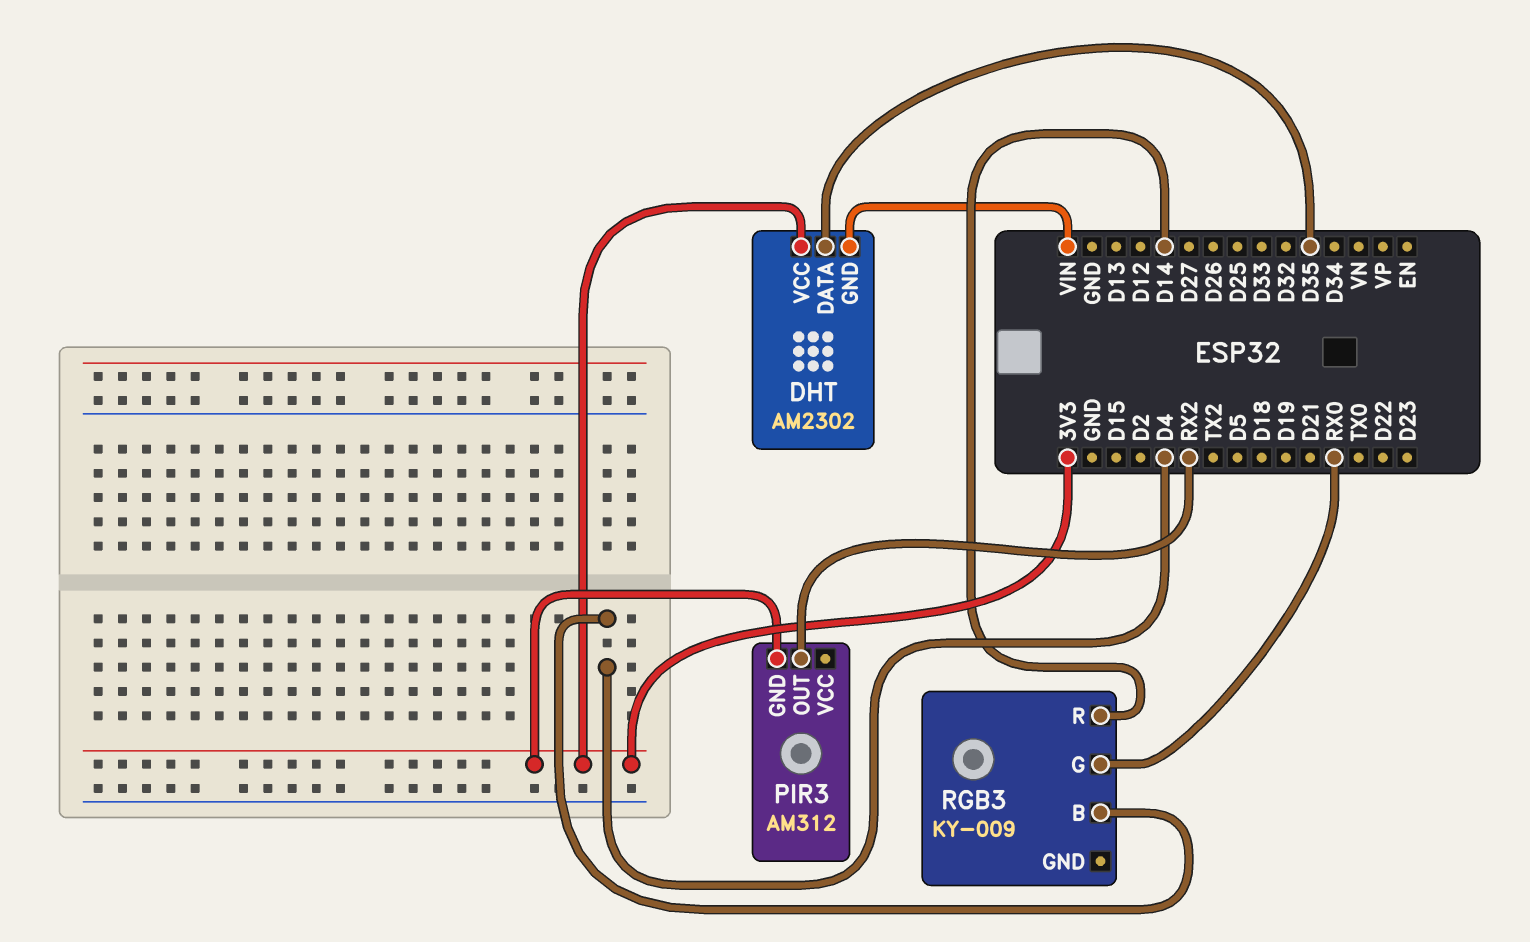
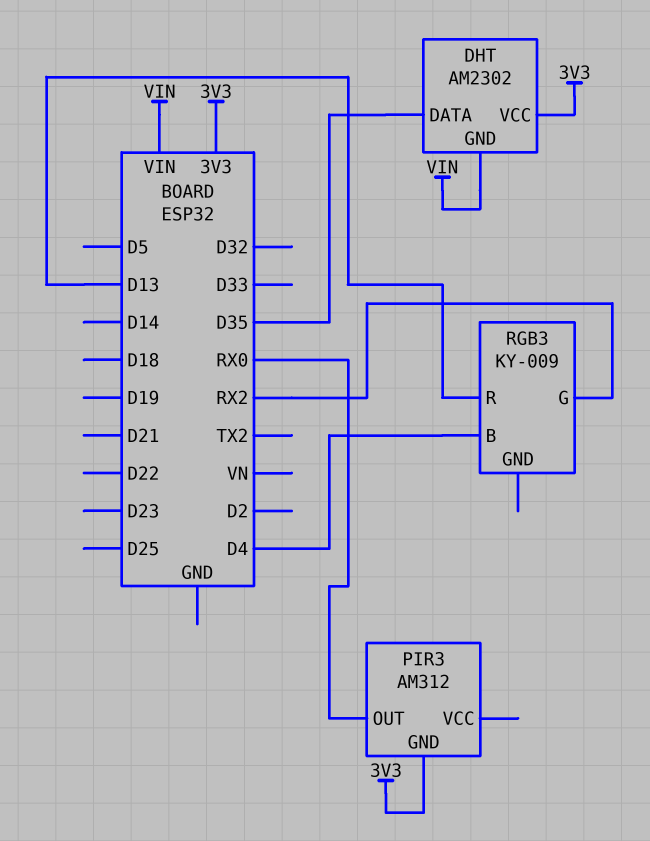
PIR3 pin OUT: RX2 -> RX0
RGB3 pin G: RX0 -> RX2
RGB3 pin R: D14 -> D13

